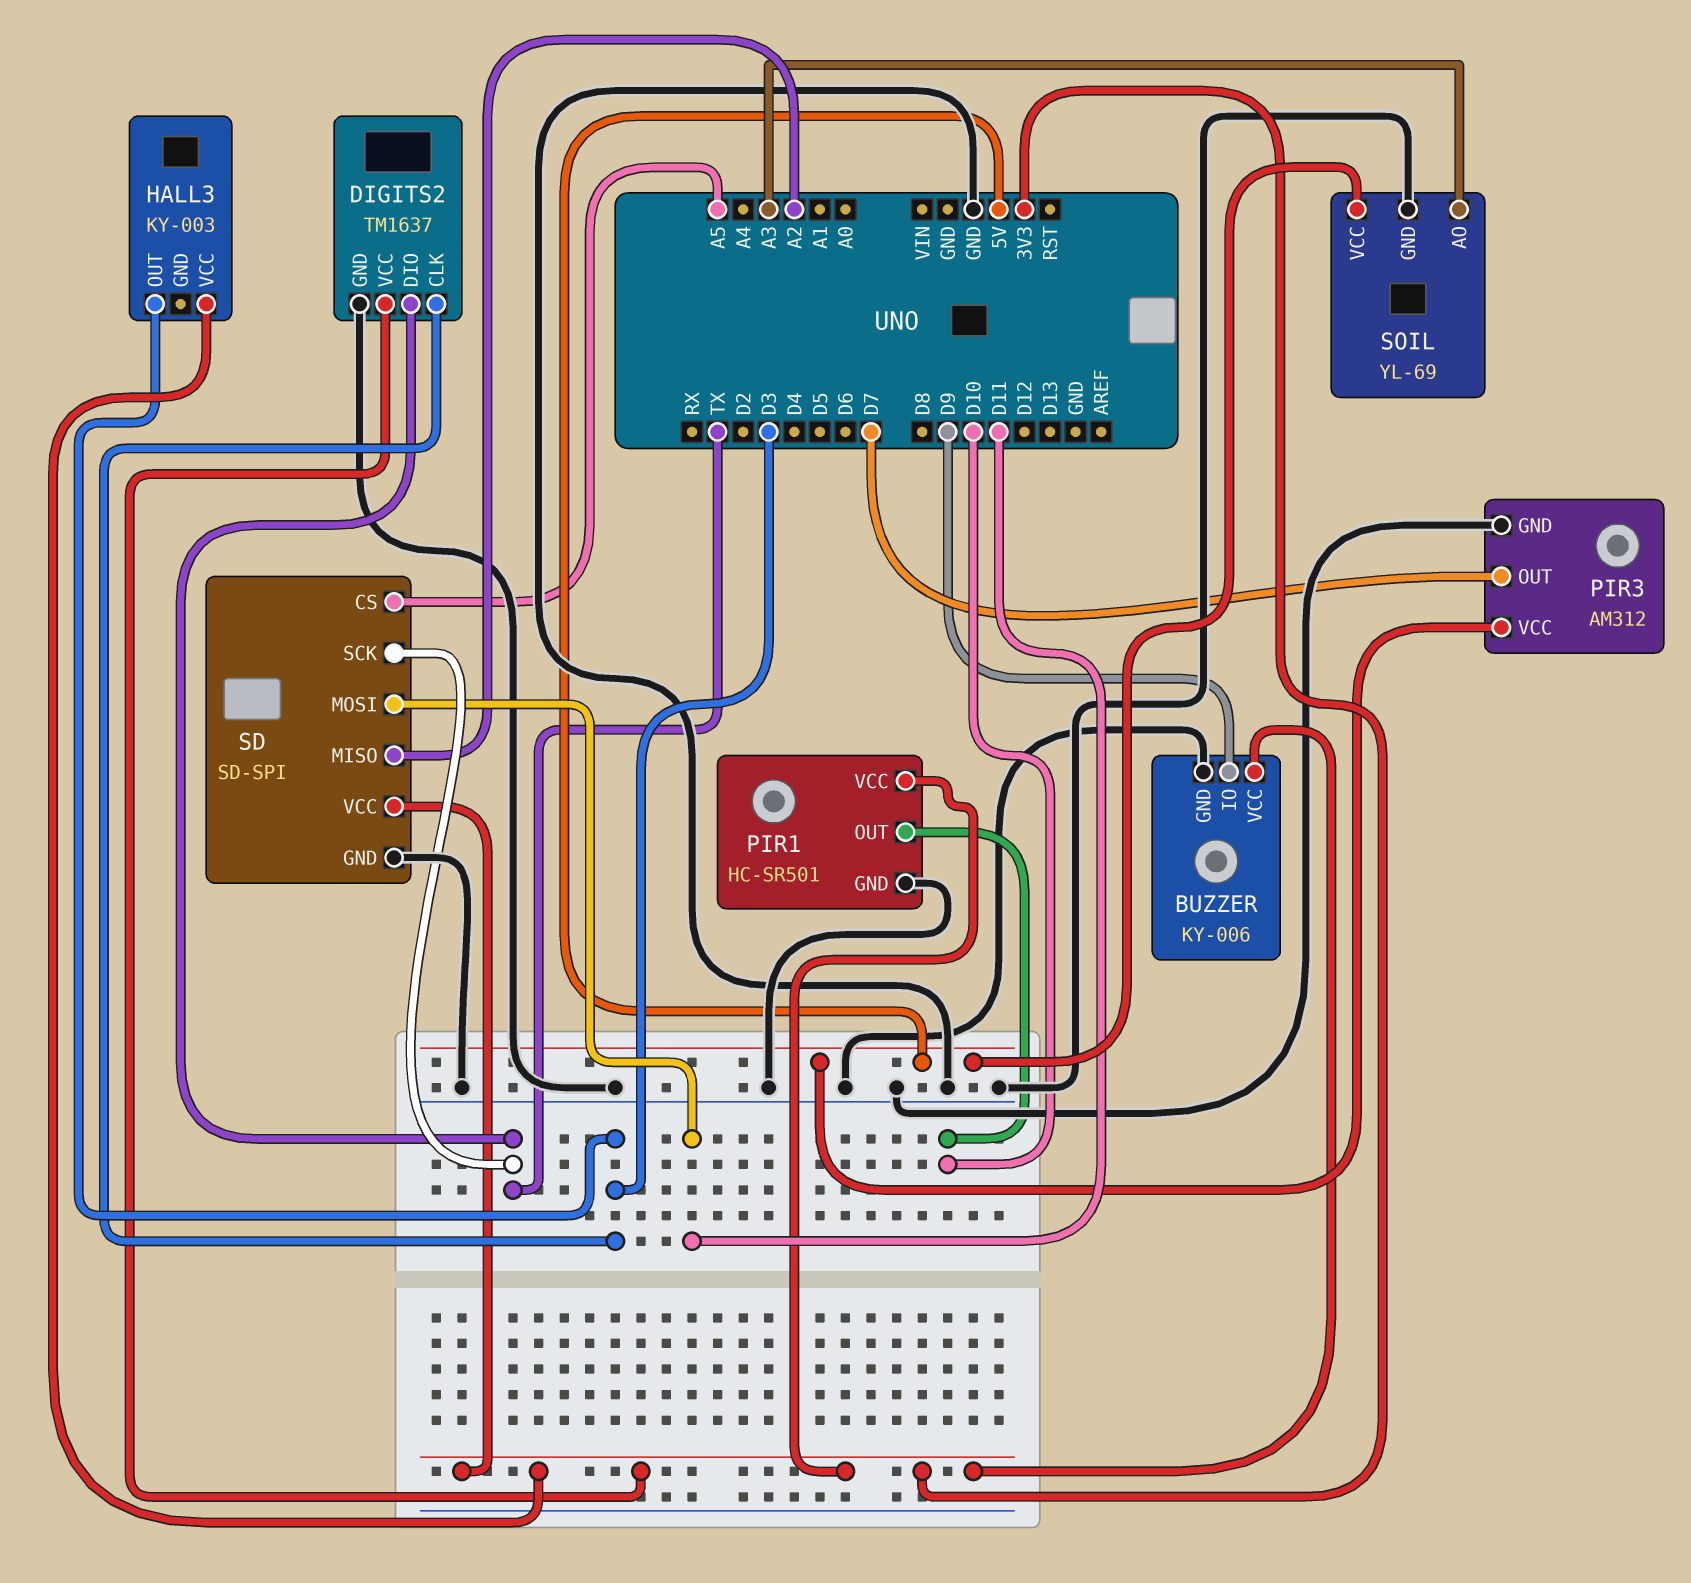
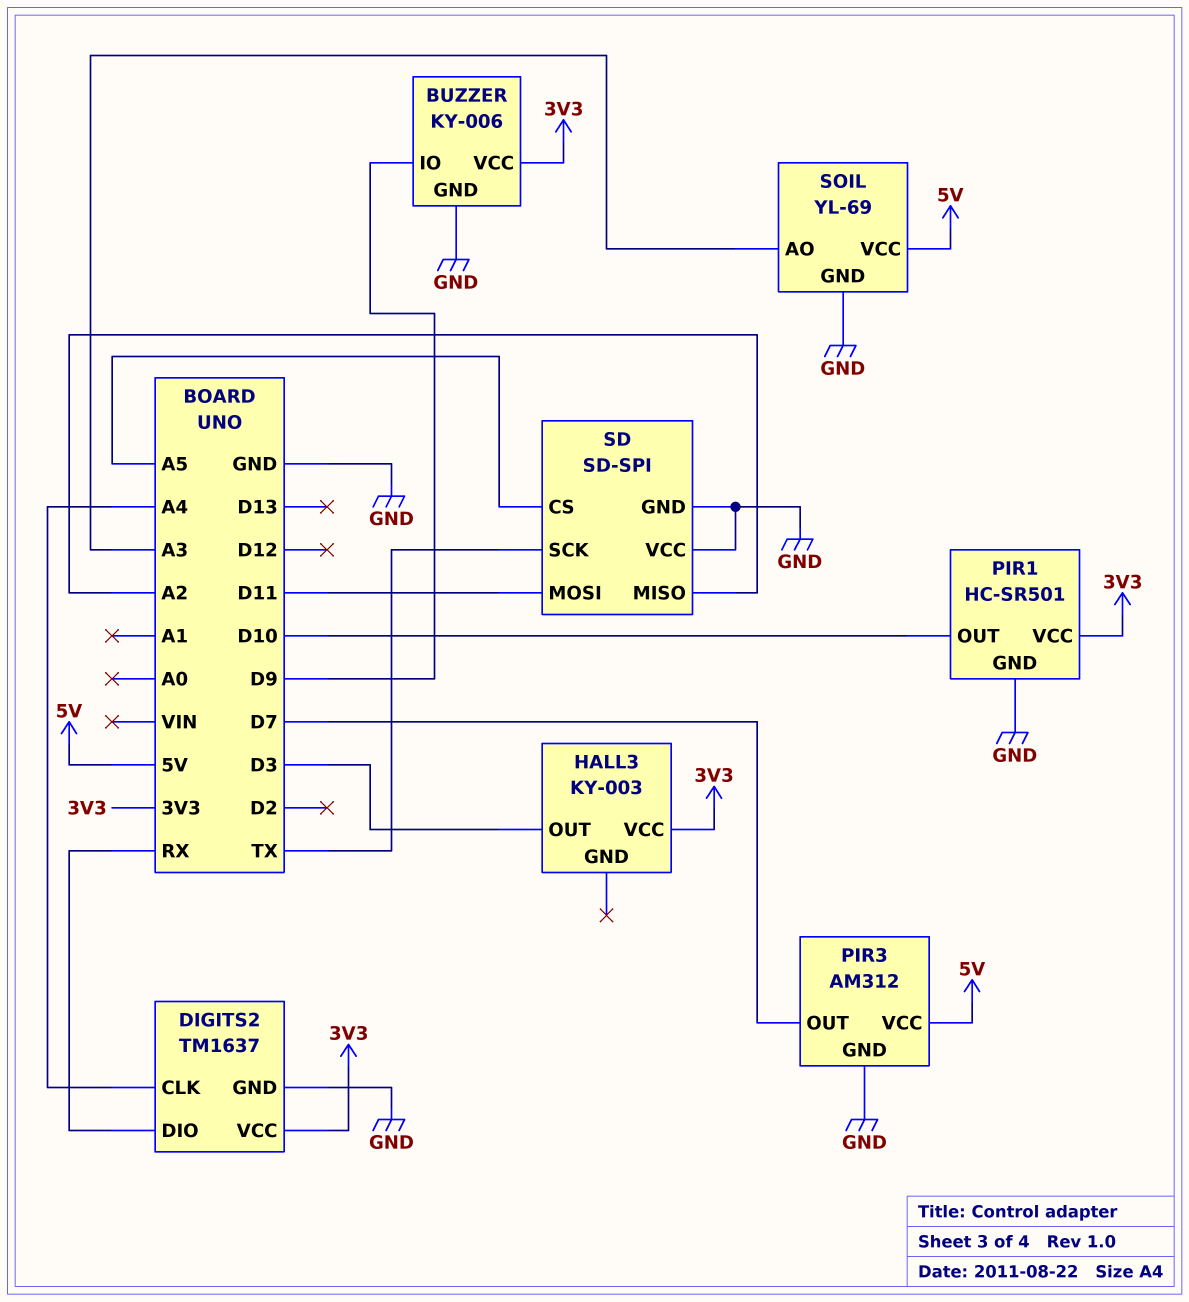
DIGITS2 pin CLK: D3 -> A4
DIGITS2 pin DIO: TX -> RX
SD pin VCC: 3V3 -> GND

